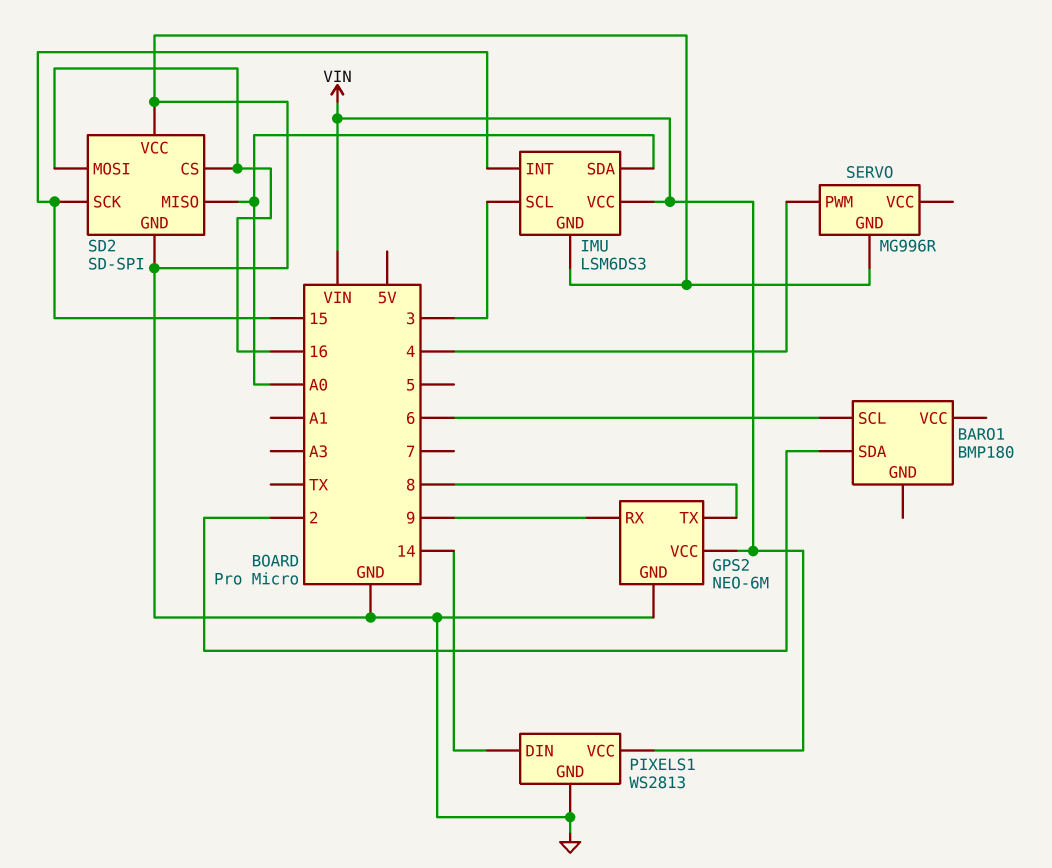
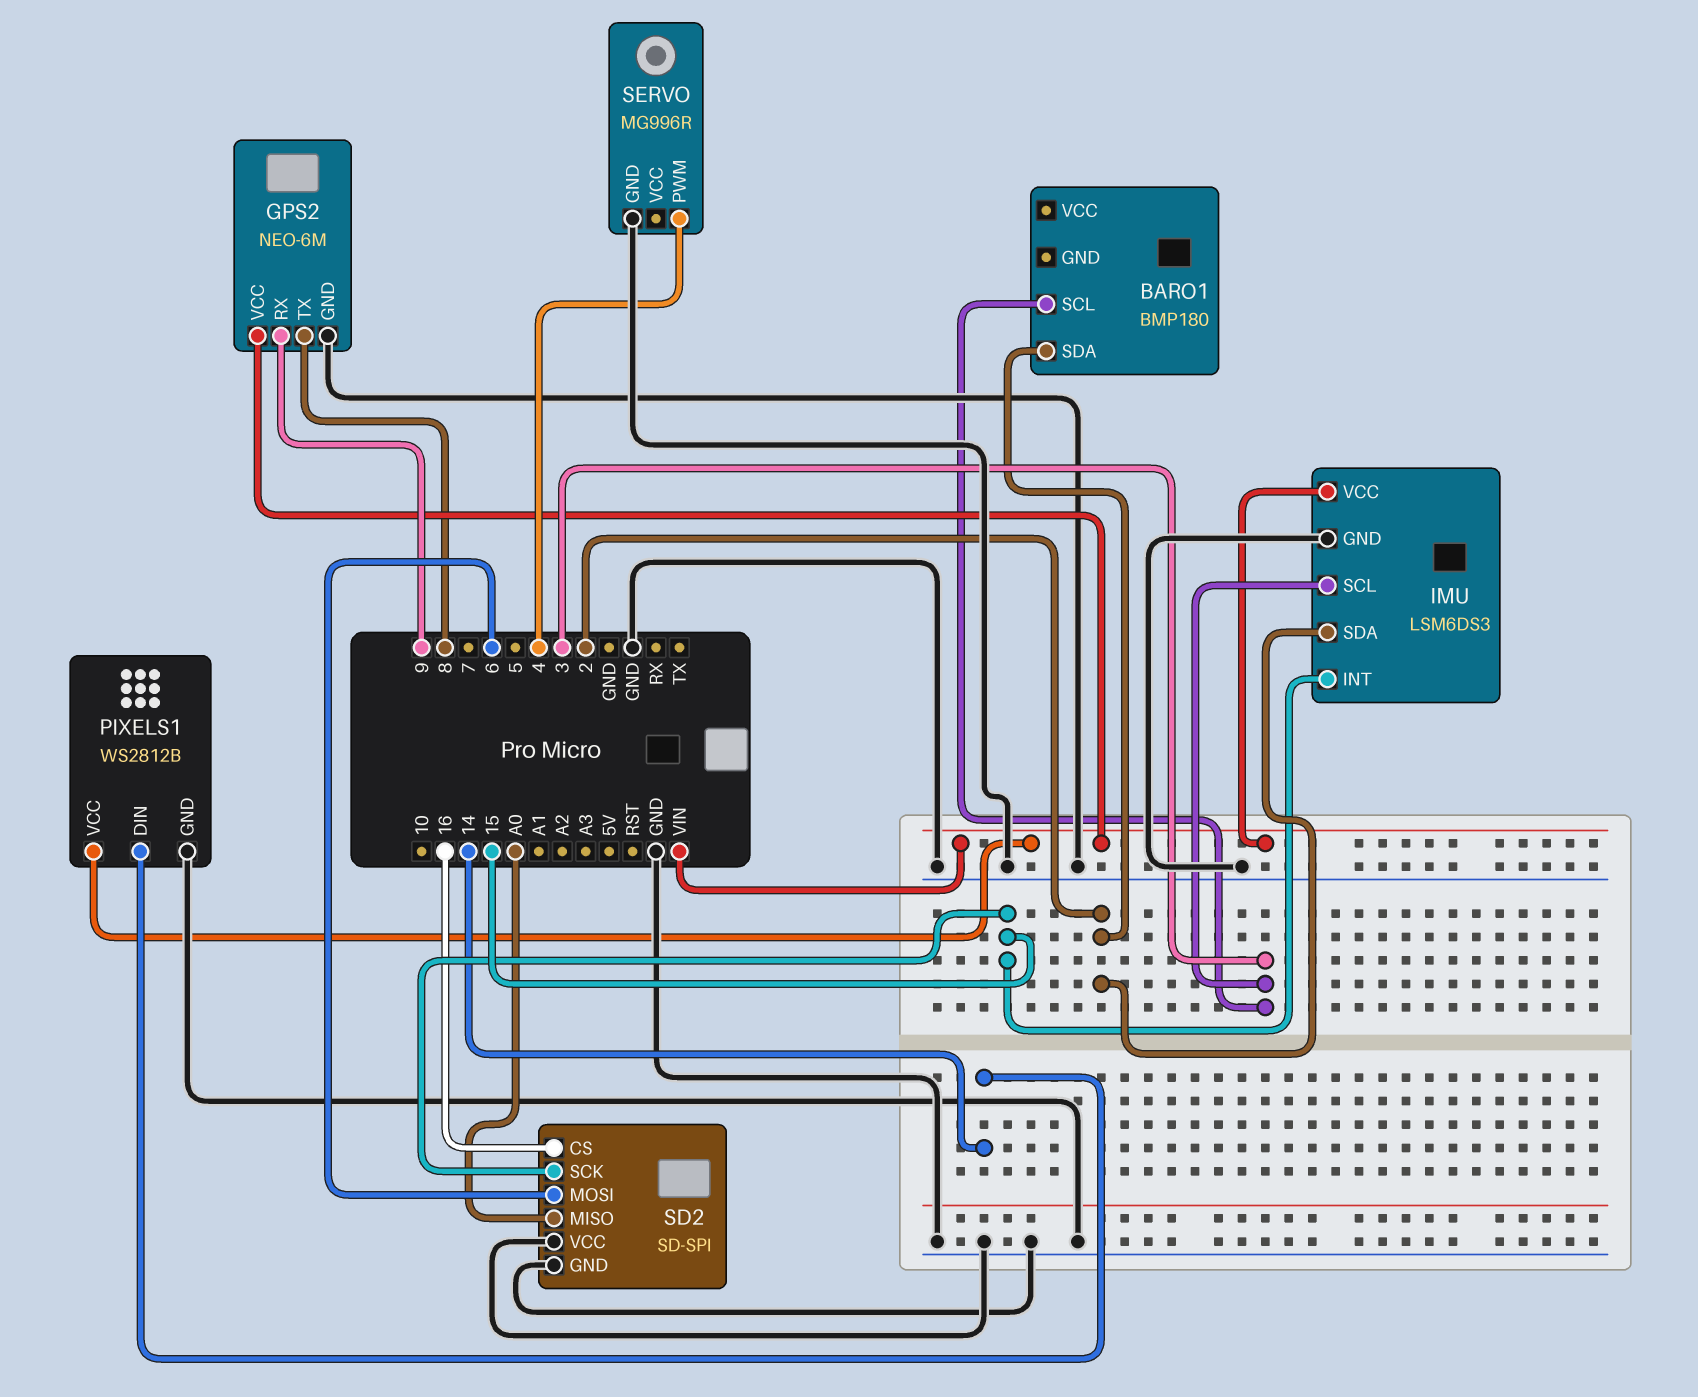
BARO1 pin SCL: 6 -> 3
IMU pin SDA: A0 -> 2
PIXELS1: WS2813 -> WS2812B
SD2 pin MOSI: 16 -> 6

